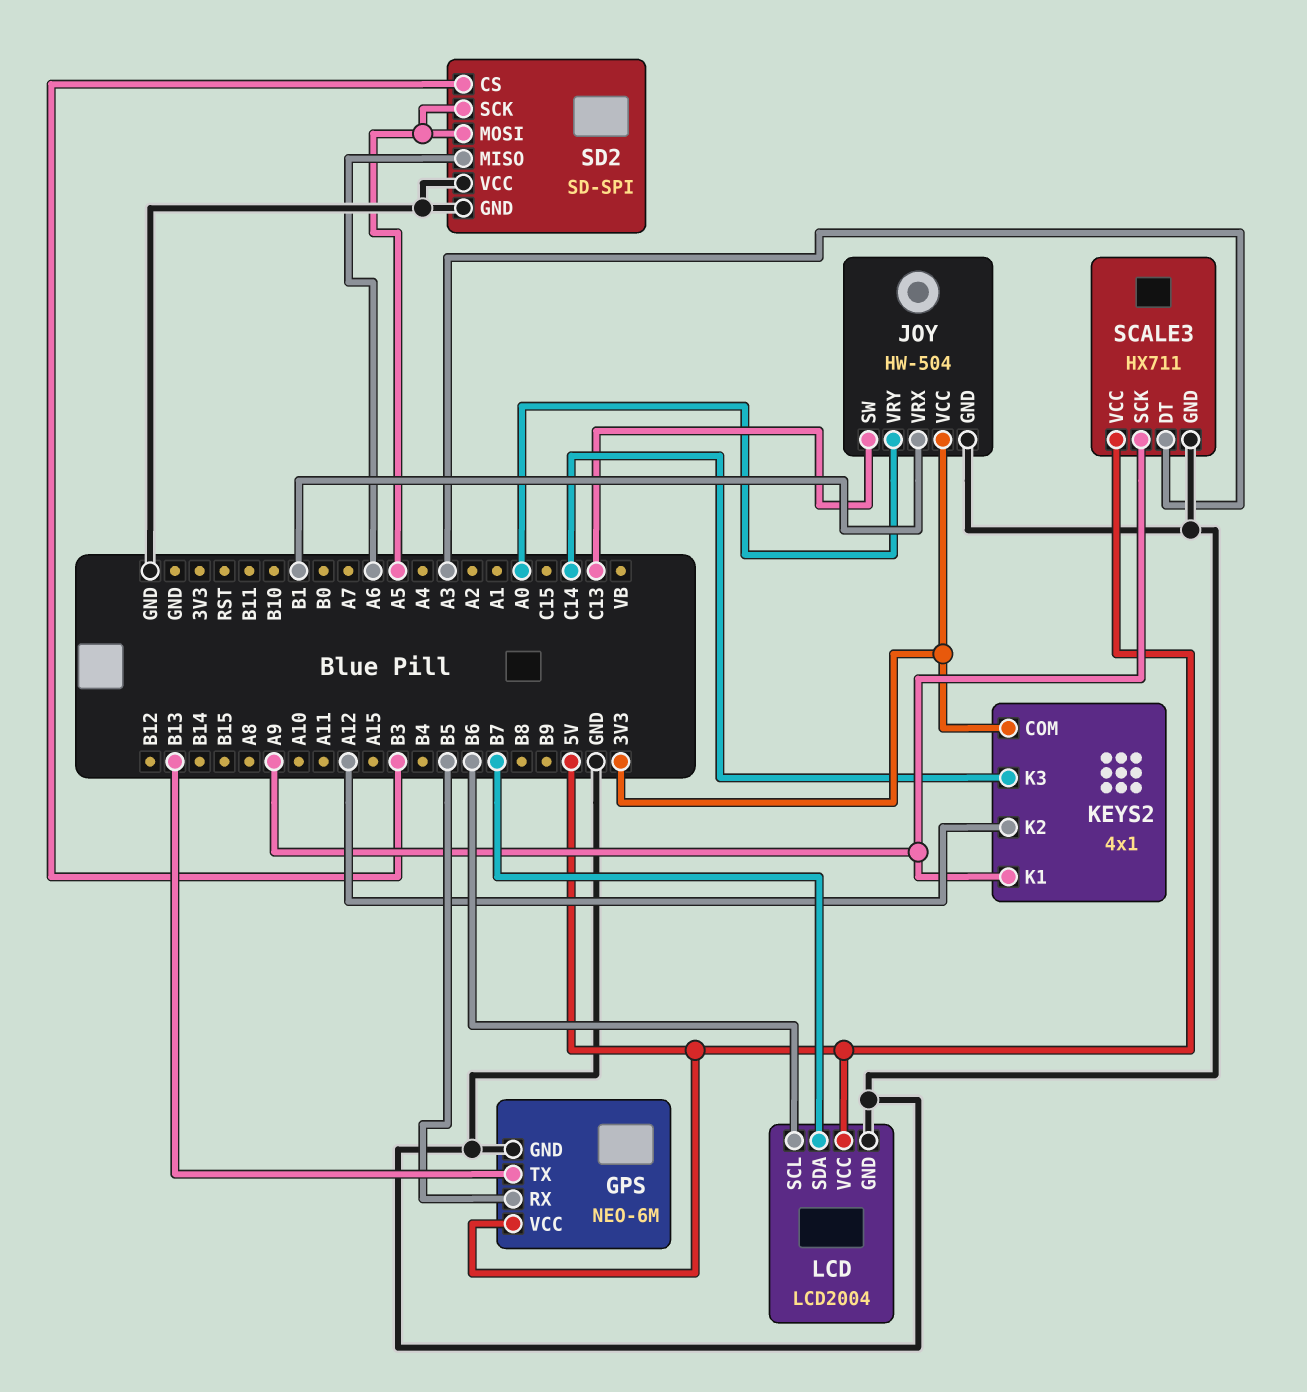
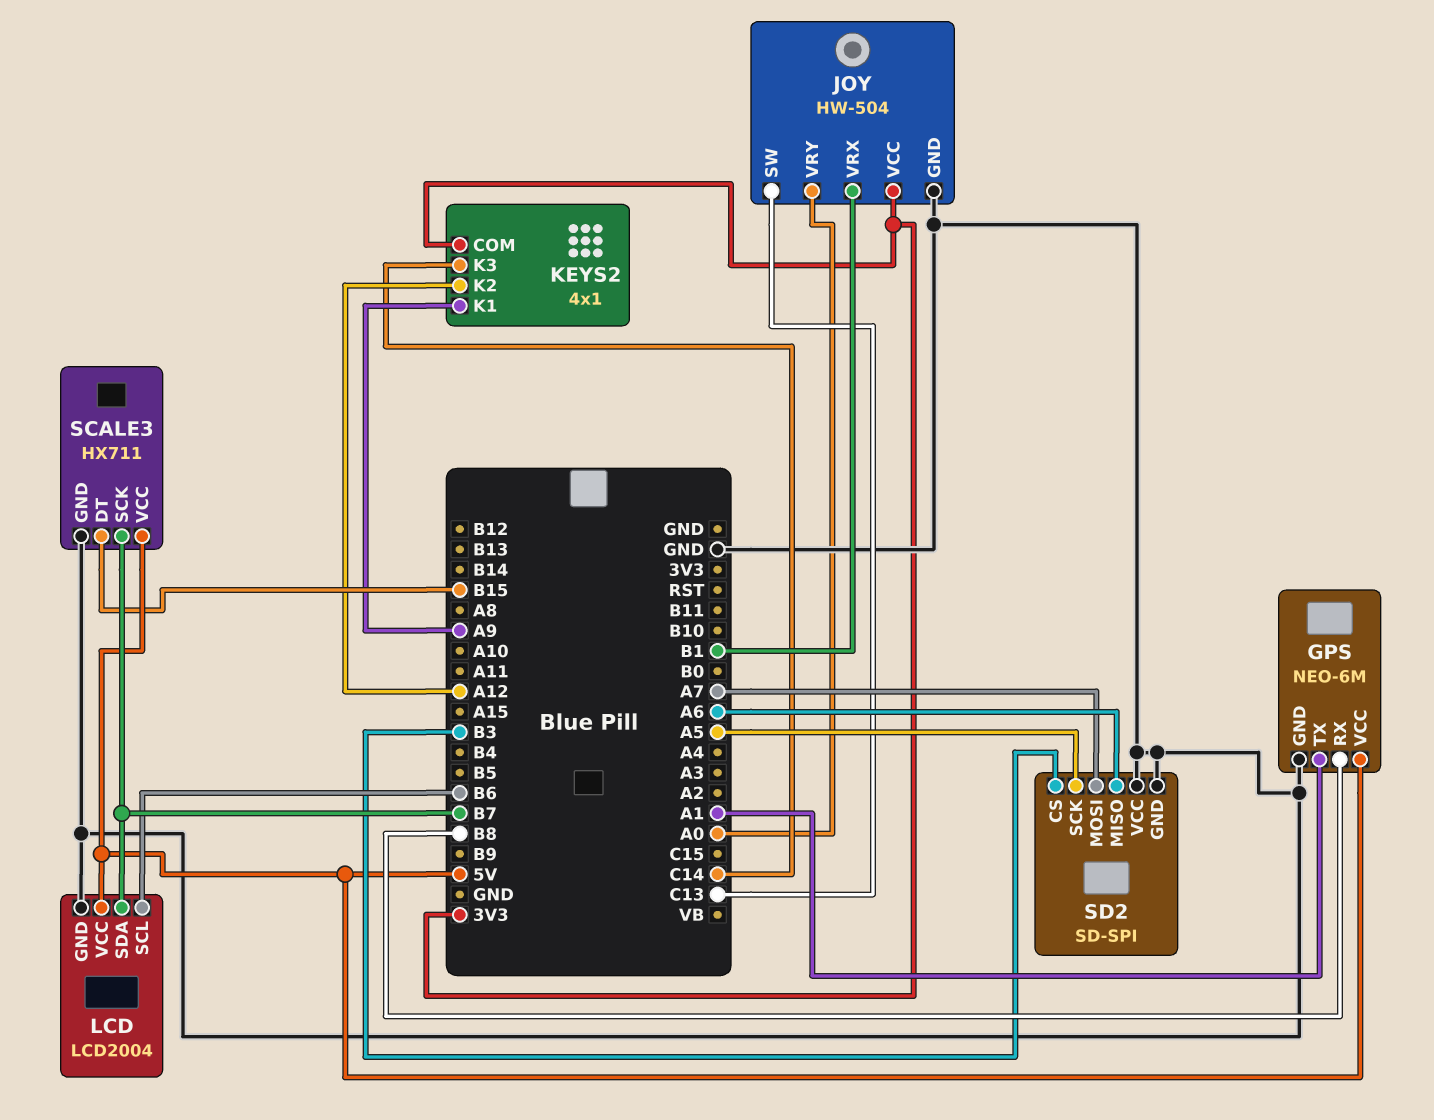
GPS pin RX: B5 -> B8
GPS pin TX: B13 -> A1
SCALE3 pin DT: A3 -> B15
SCALE3 pin SCK: A9 -> B7
SD2 pin MOSI: A5 -> A7

